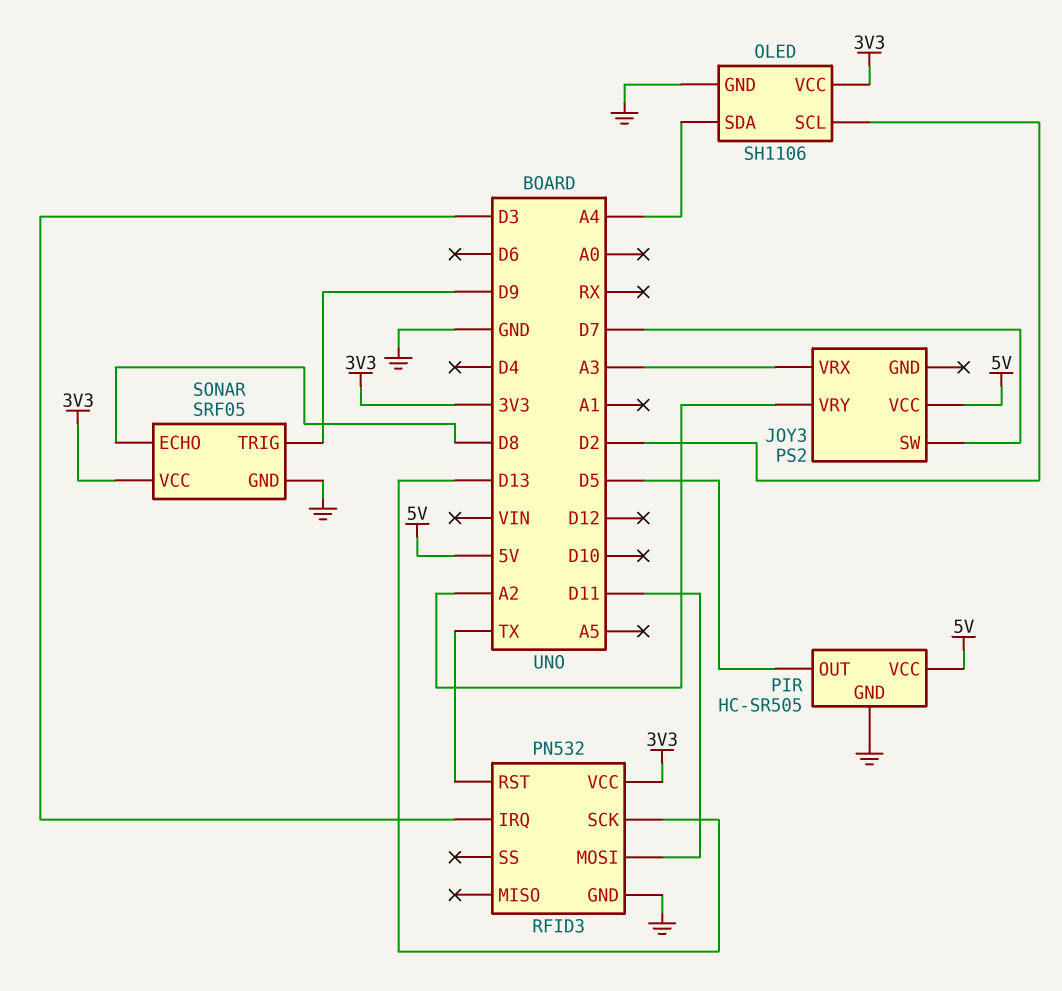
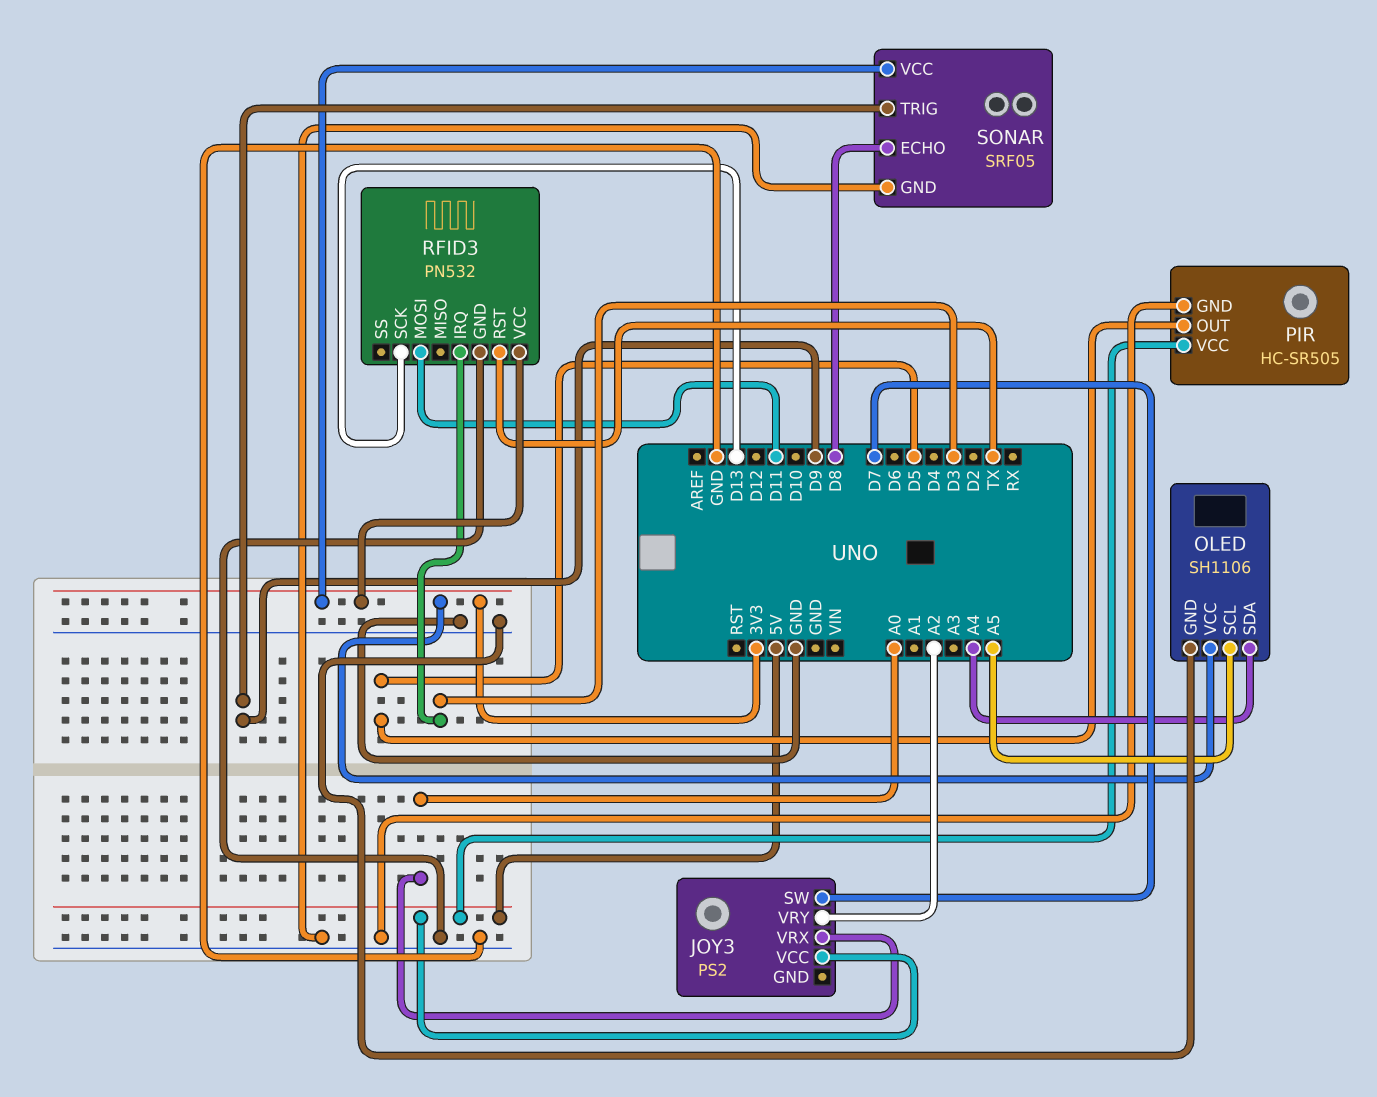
JOY3 pin VRX: A3 -> A0
OLED pin SCL: D2 -> A5

